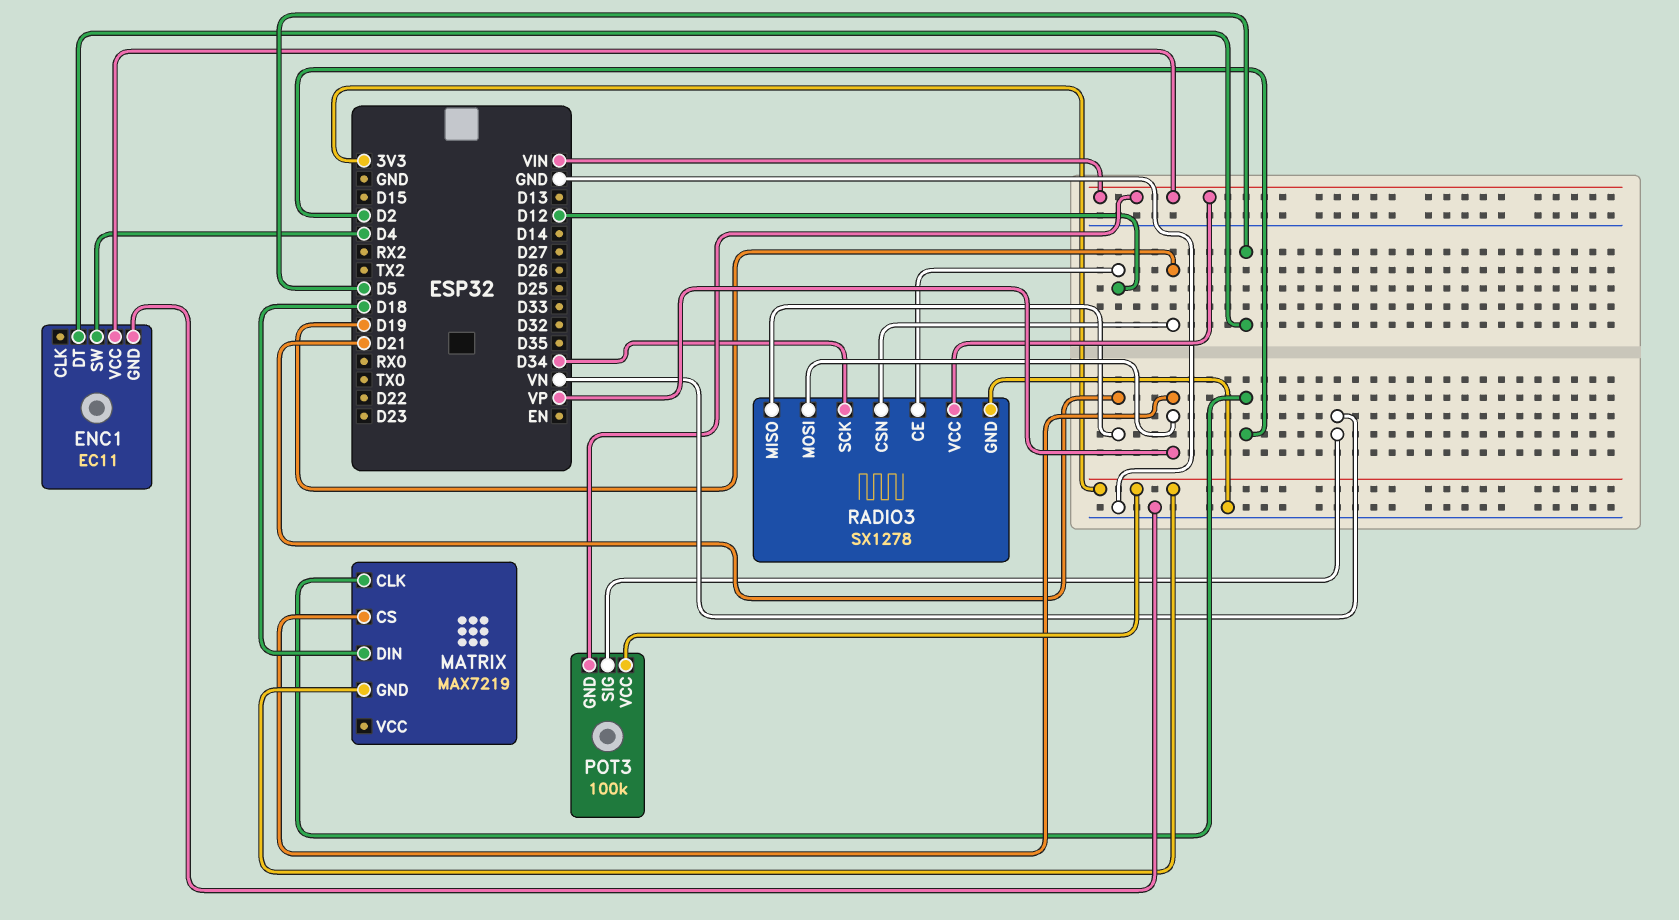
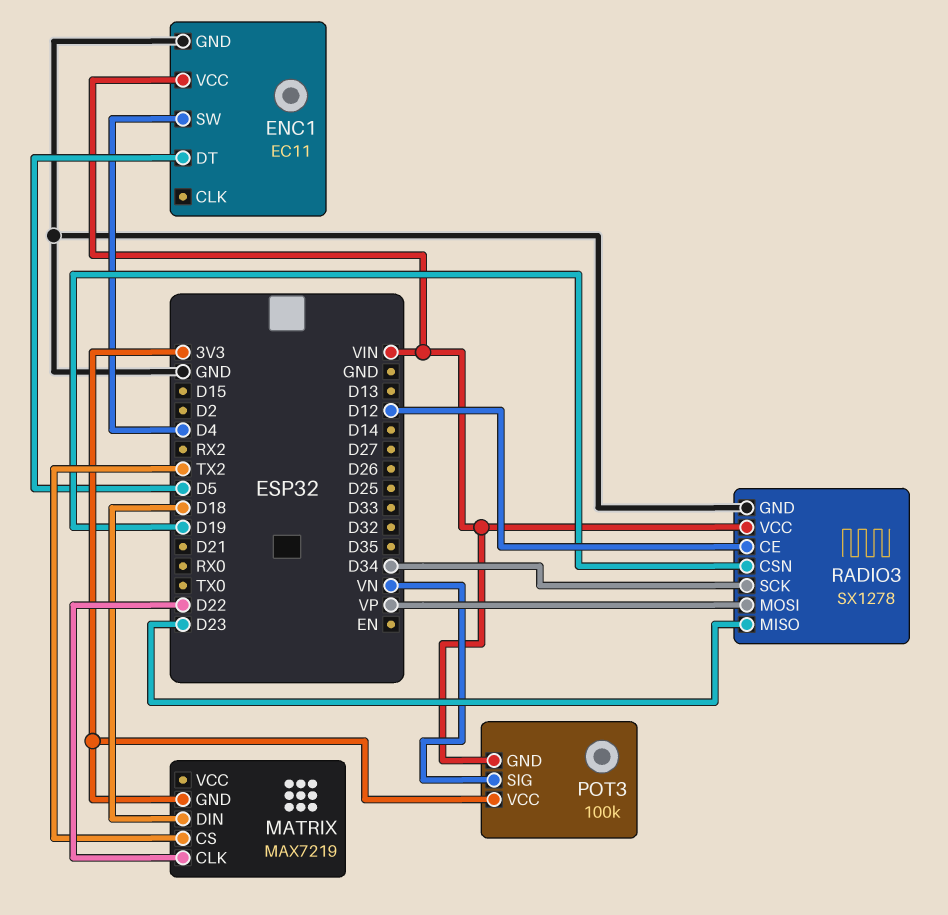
MATRIX pin CLK: D2 -> D22
MATRIX pin CS: VP -> TX2
RADIO3 pin MISO: D21 -> D23

